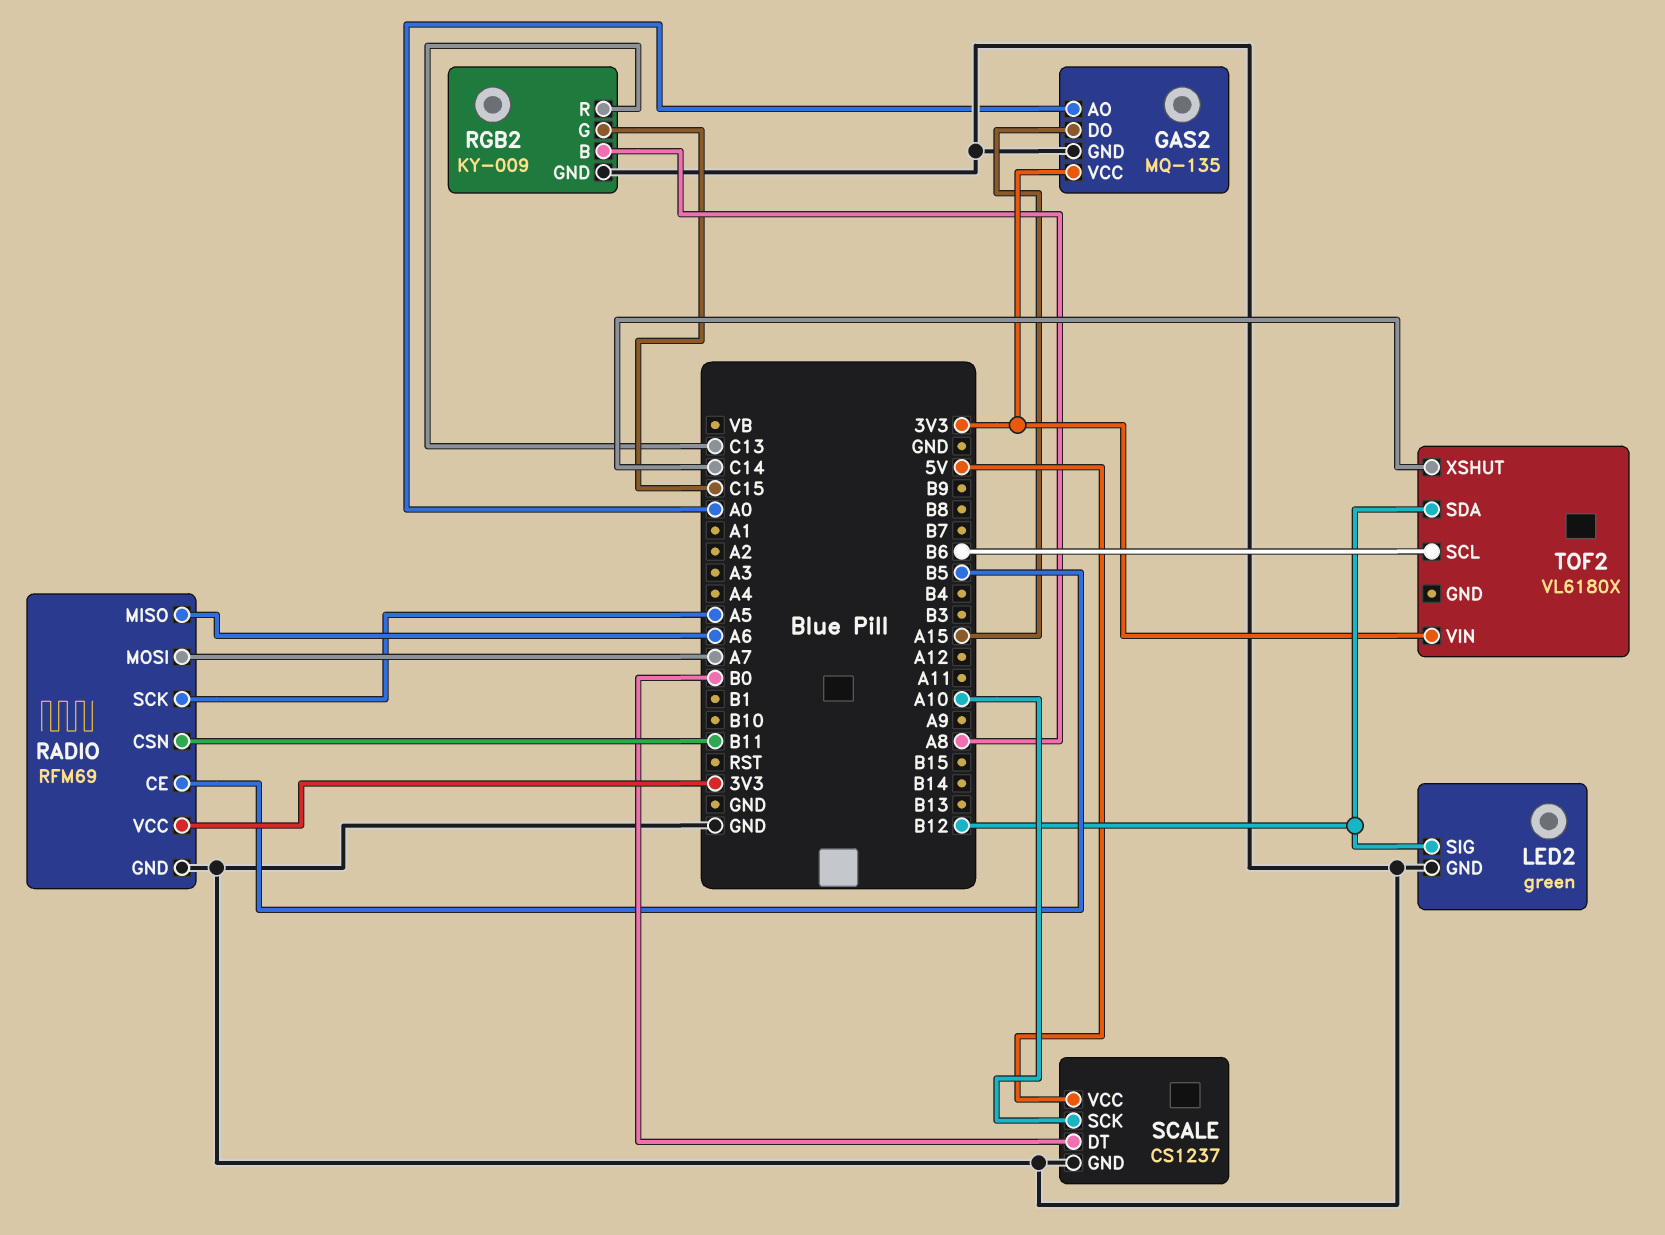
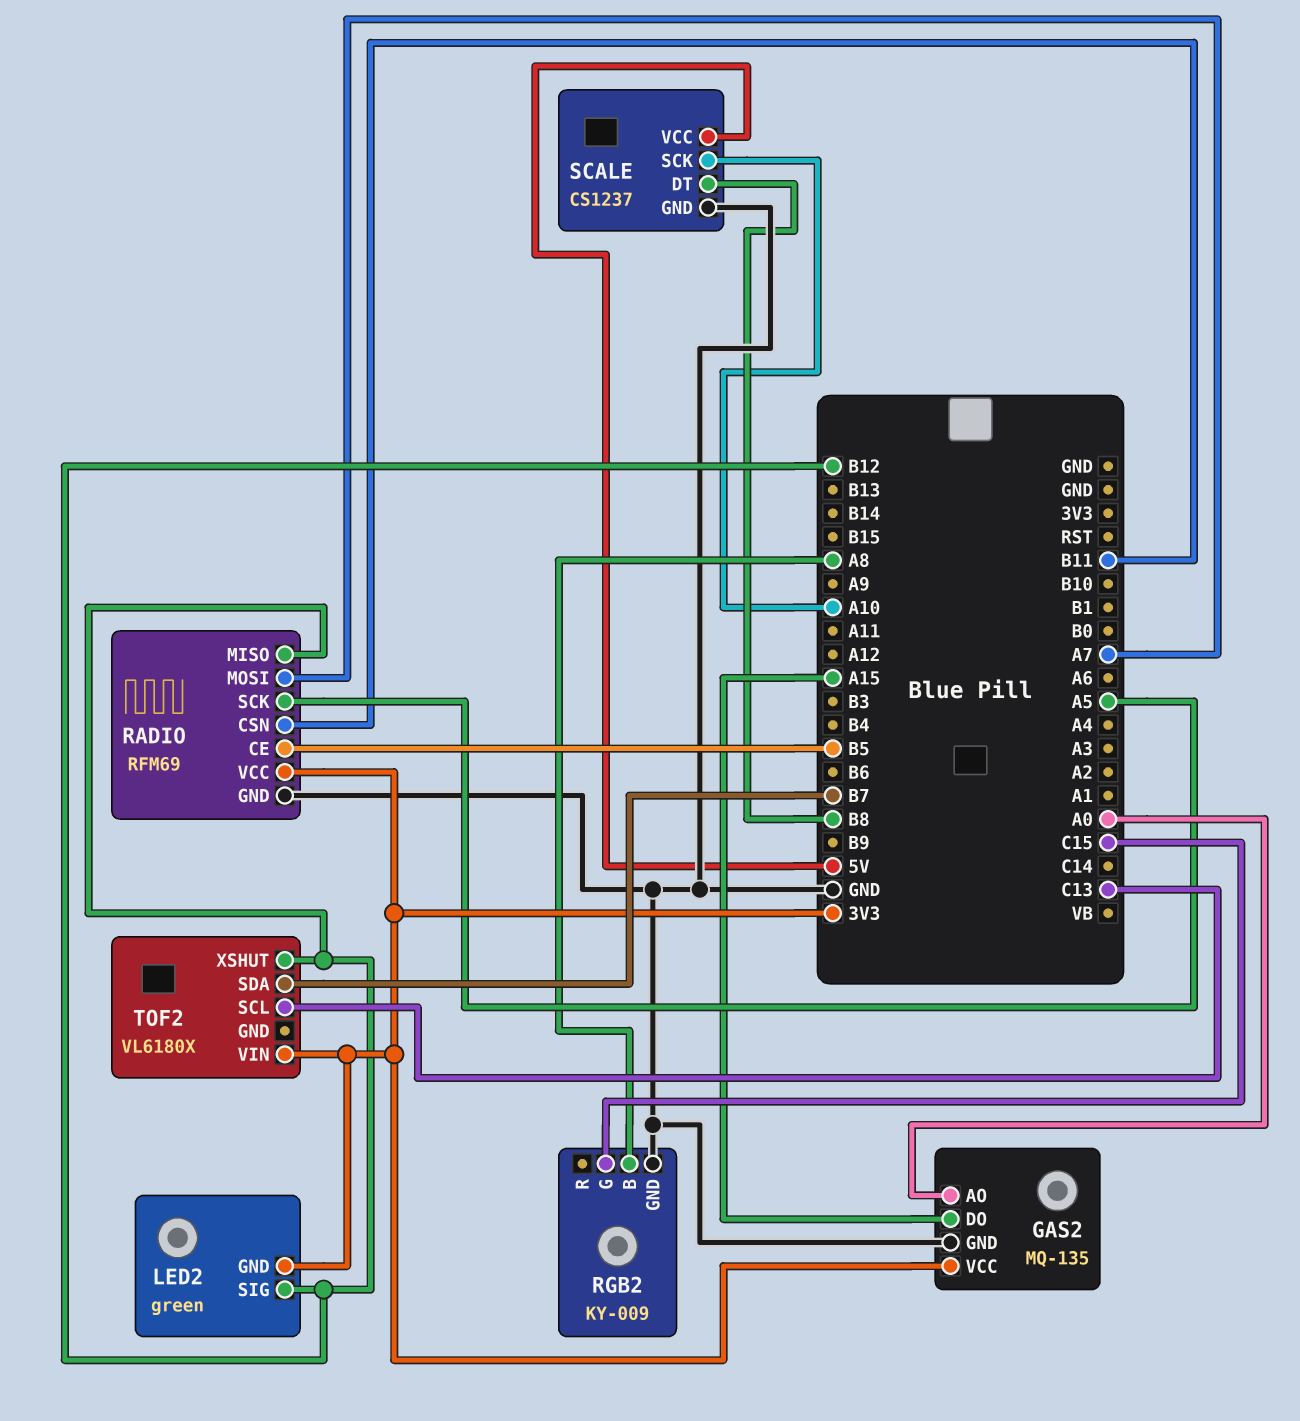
LED2 pin GND: GND -> 3V3
RADIO pin MISO: A6 -> B12
RGB2 pin R: C13 -> none
SCALE pin DT: B0 -> B8
TOF2 pin SCL: B6 -> C13
TOF2 pin SDA: B12 -> B7
TOF2 pin XSHUT: C14 -> B12

